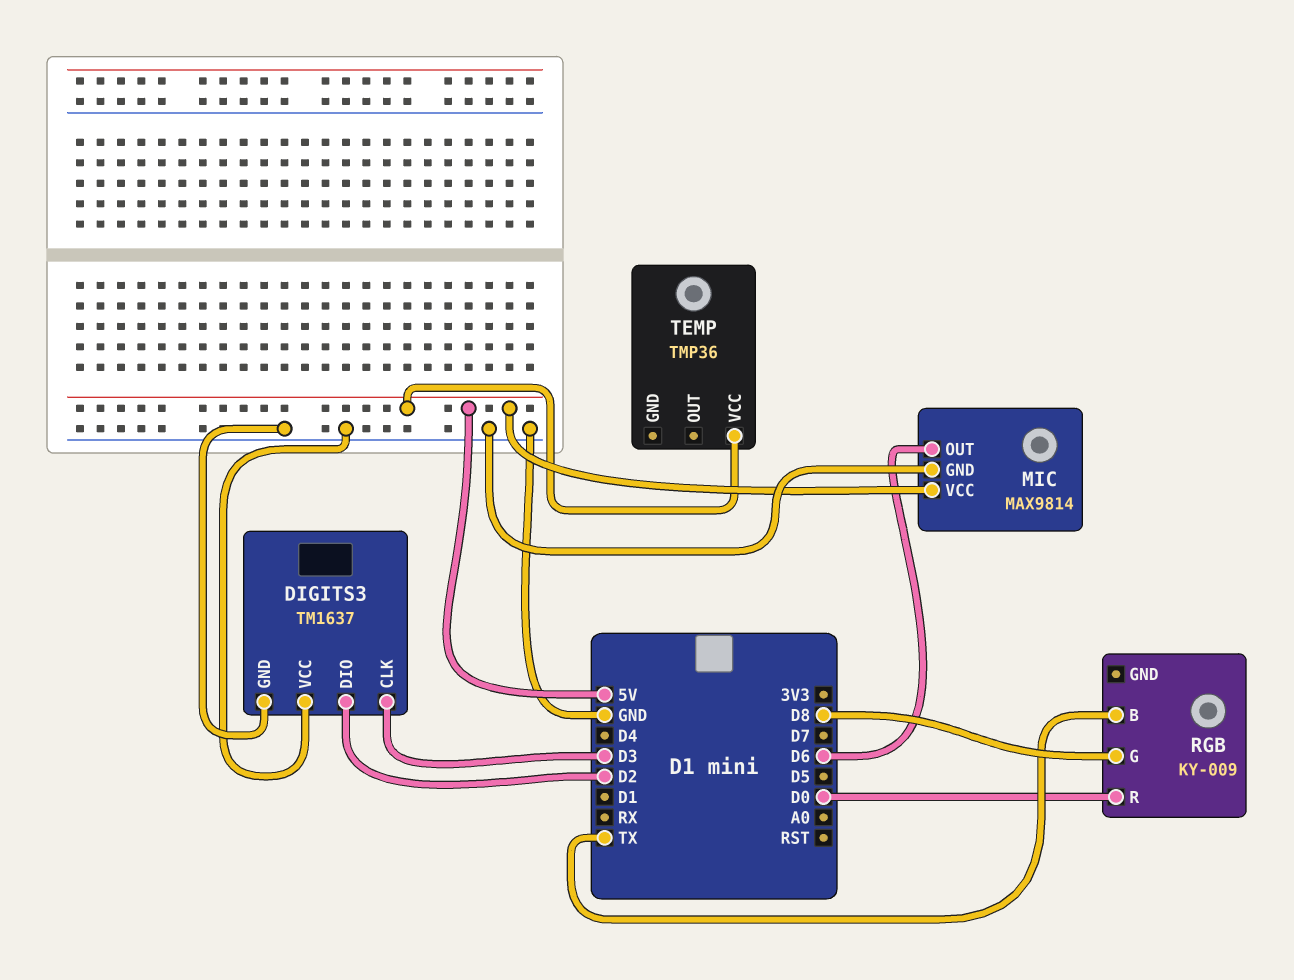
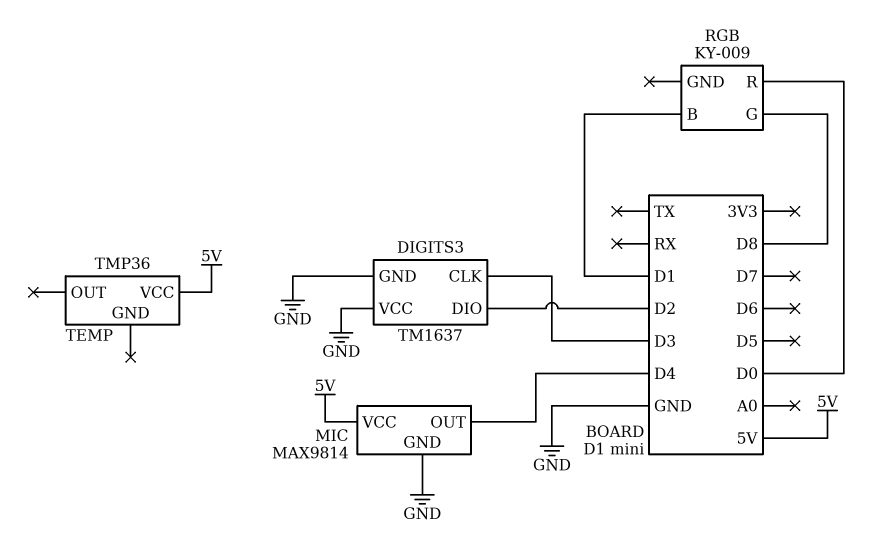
MIC pin OUT: D6 -> D4
RGB pin B: TX -> D1

